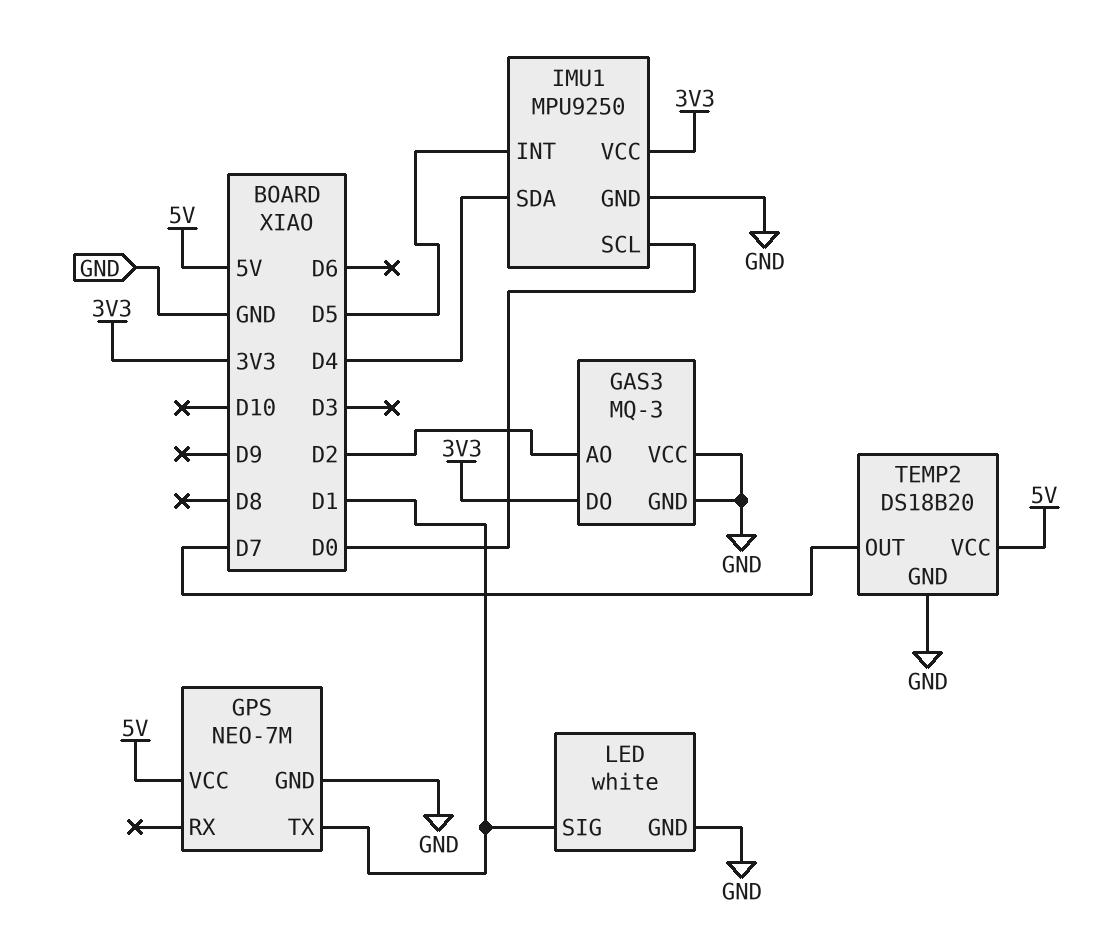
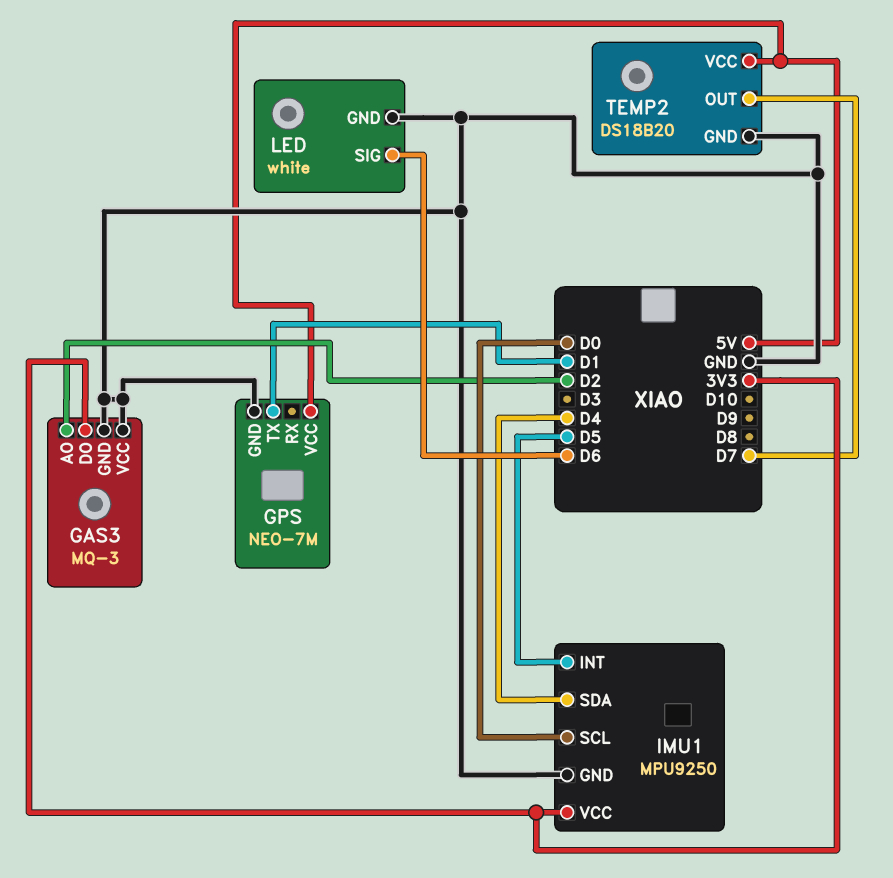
LED pin SIG: D1 -> D6

